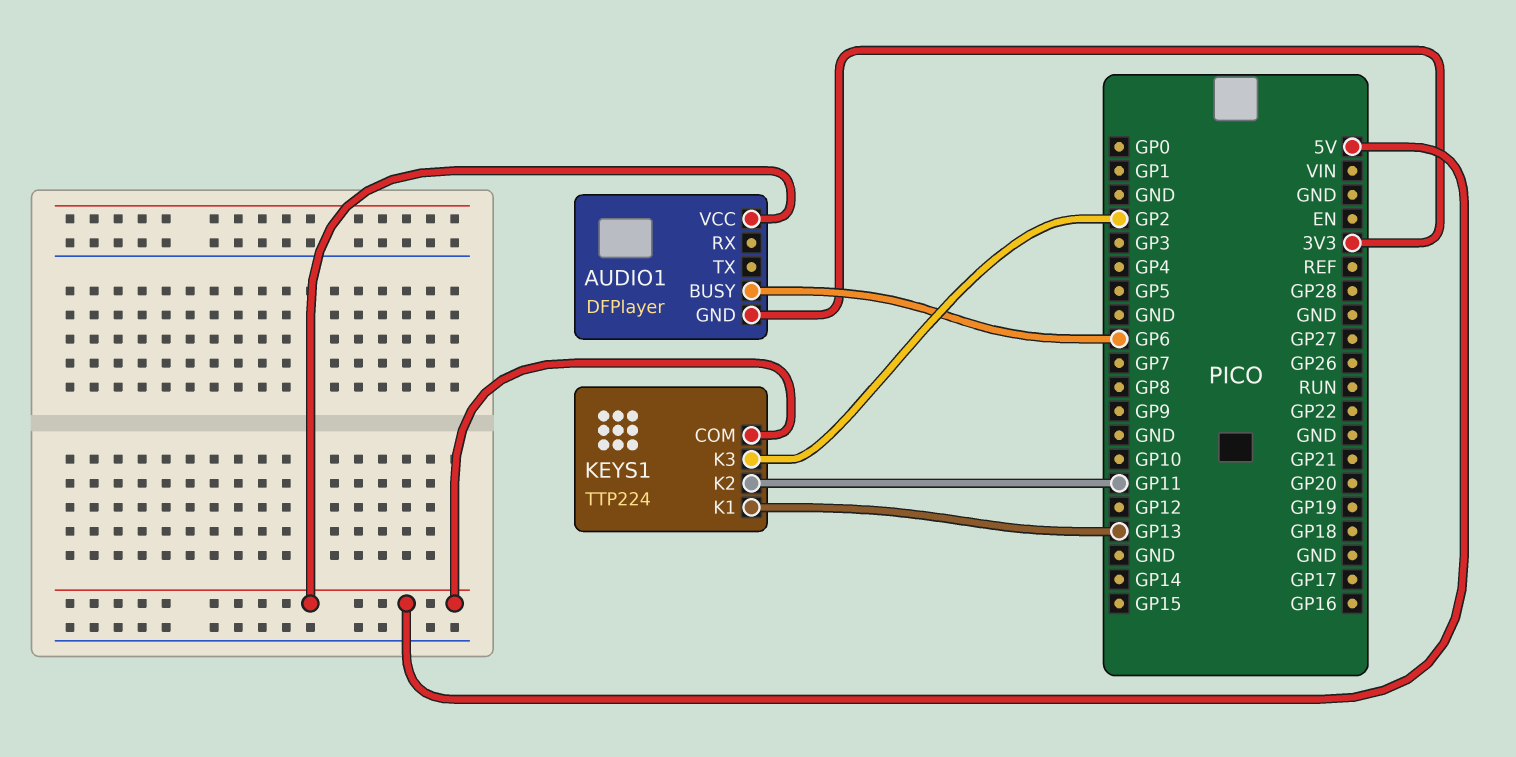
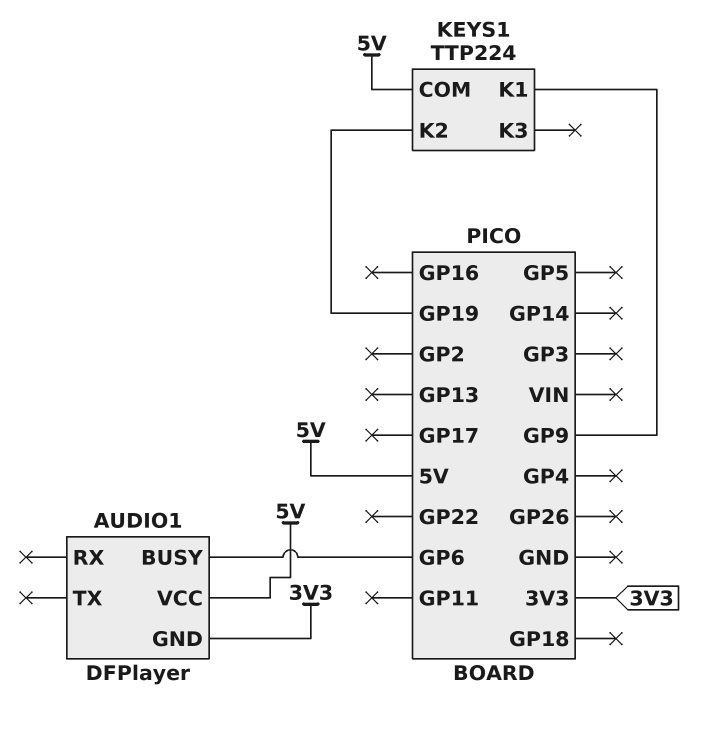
KEYS1 pin K1: GP13 -> GP9
KEYS1 pin K2: GP11 -> GP19
KEYS1 pin K3: GP2 -> none

